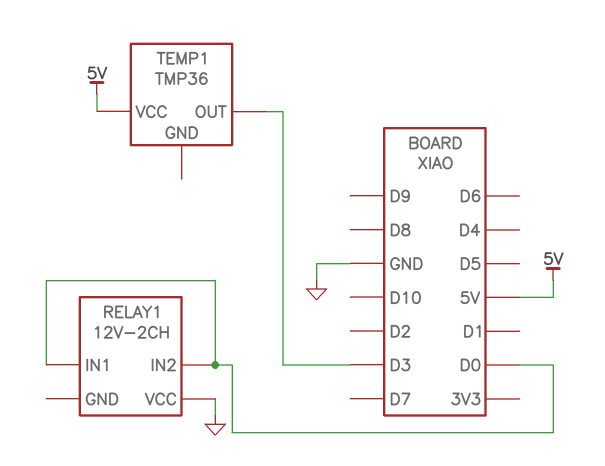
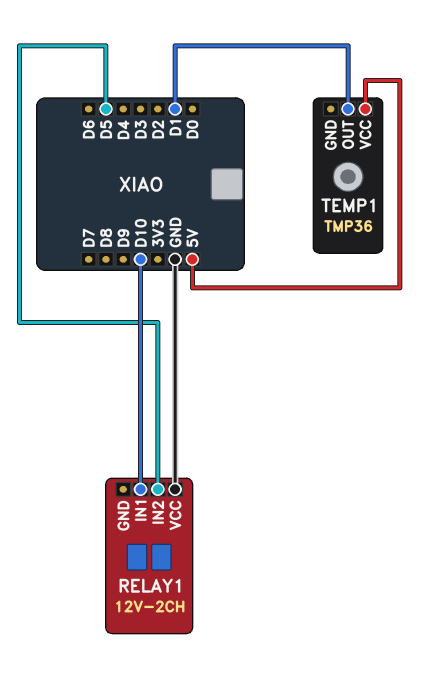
RELAY1 pin IN1: D0 -> D10
RELAY1 pin IN2: D0 -> D5
TEMP1 pin OUT: D3 -> D1

